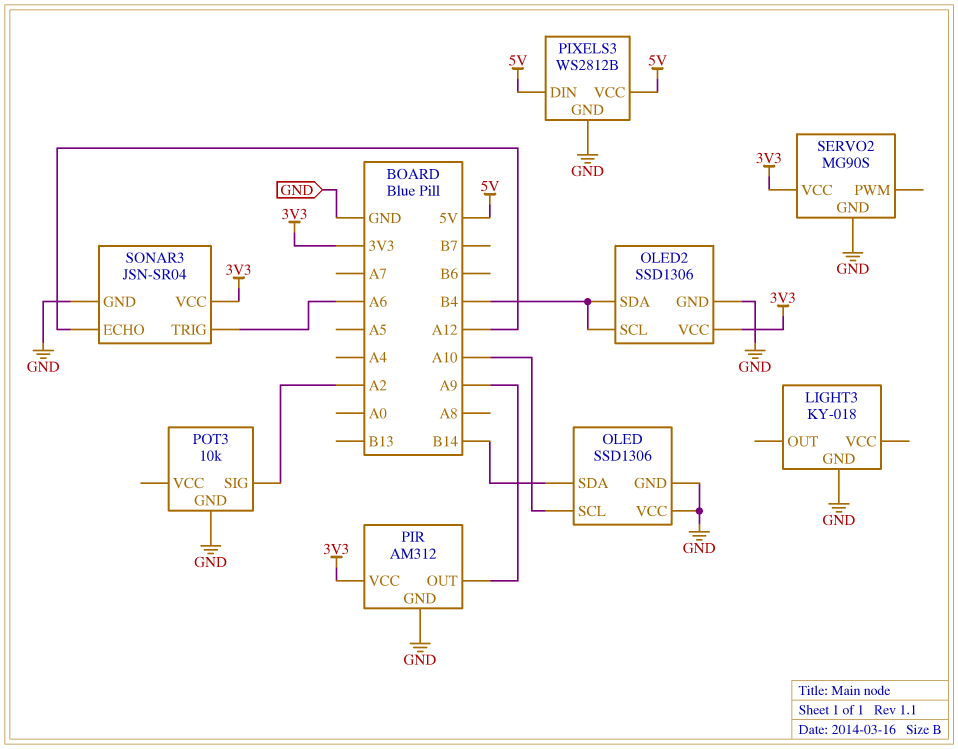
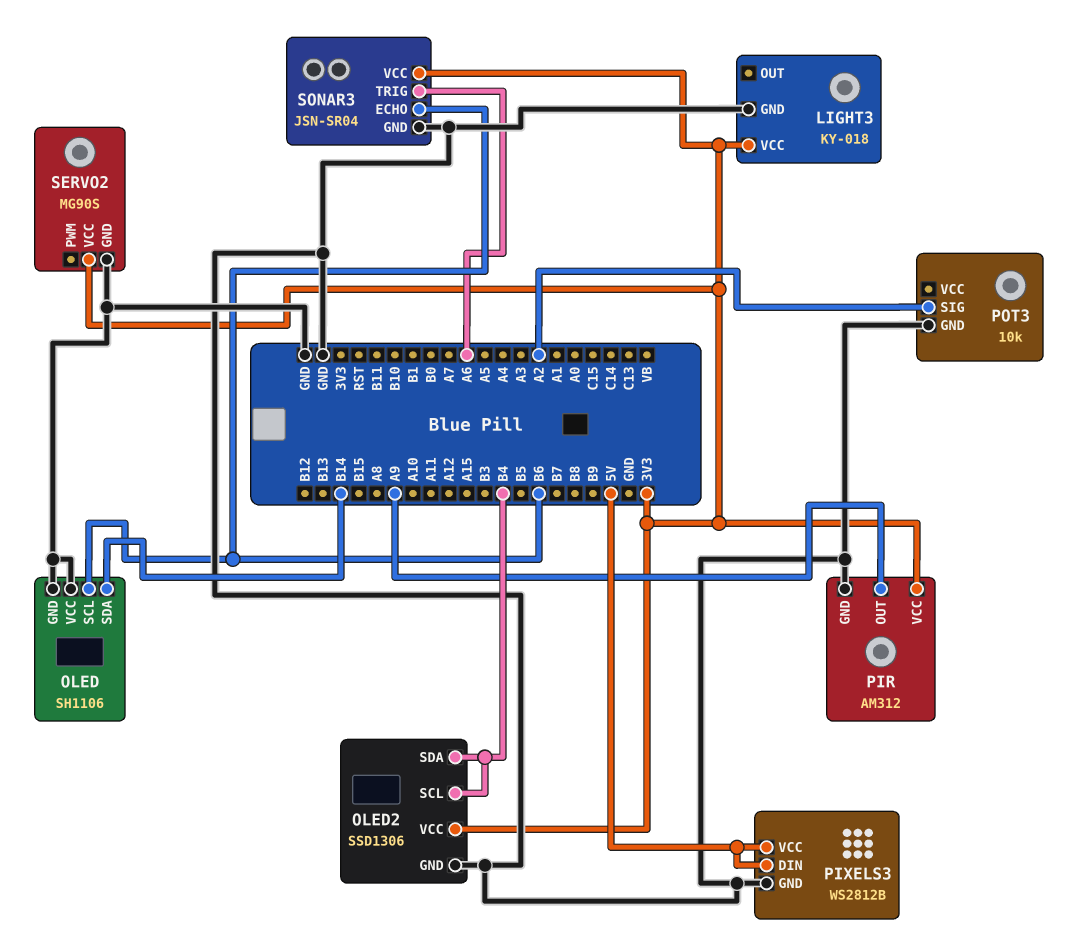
LIGHT3 pin VCC: none -> 3V3
OLED: SSD1306 -> SH1106
OLED pin SCL: A10 -> B6
SONAR3 pin ECHO: A12 -> B6

